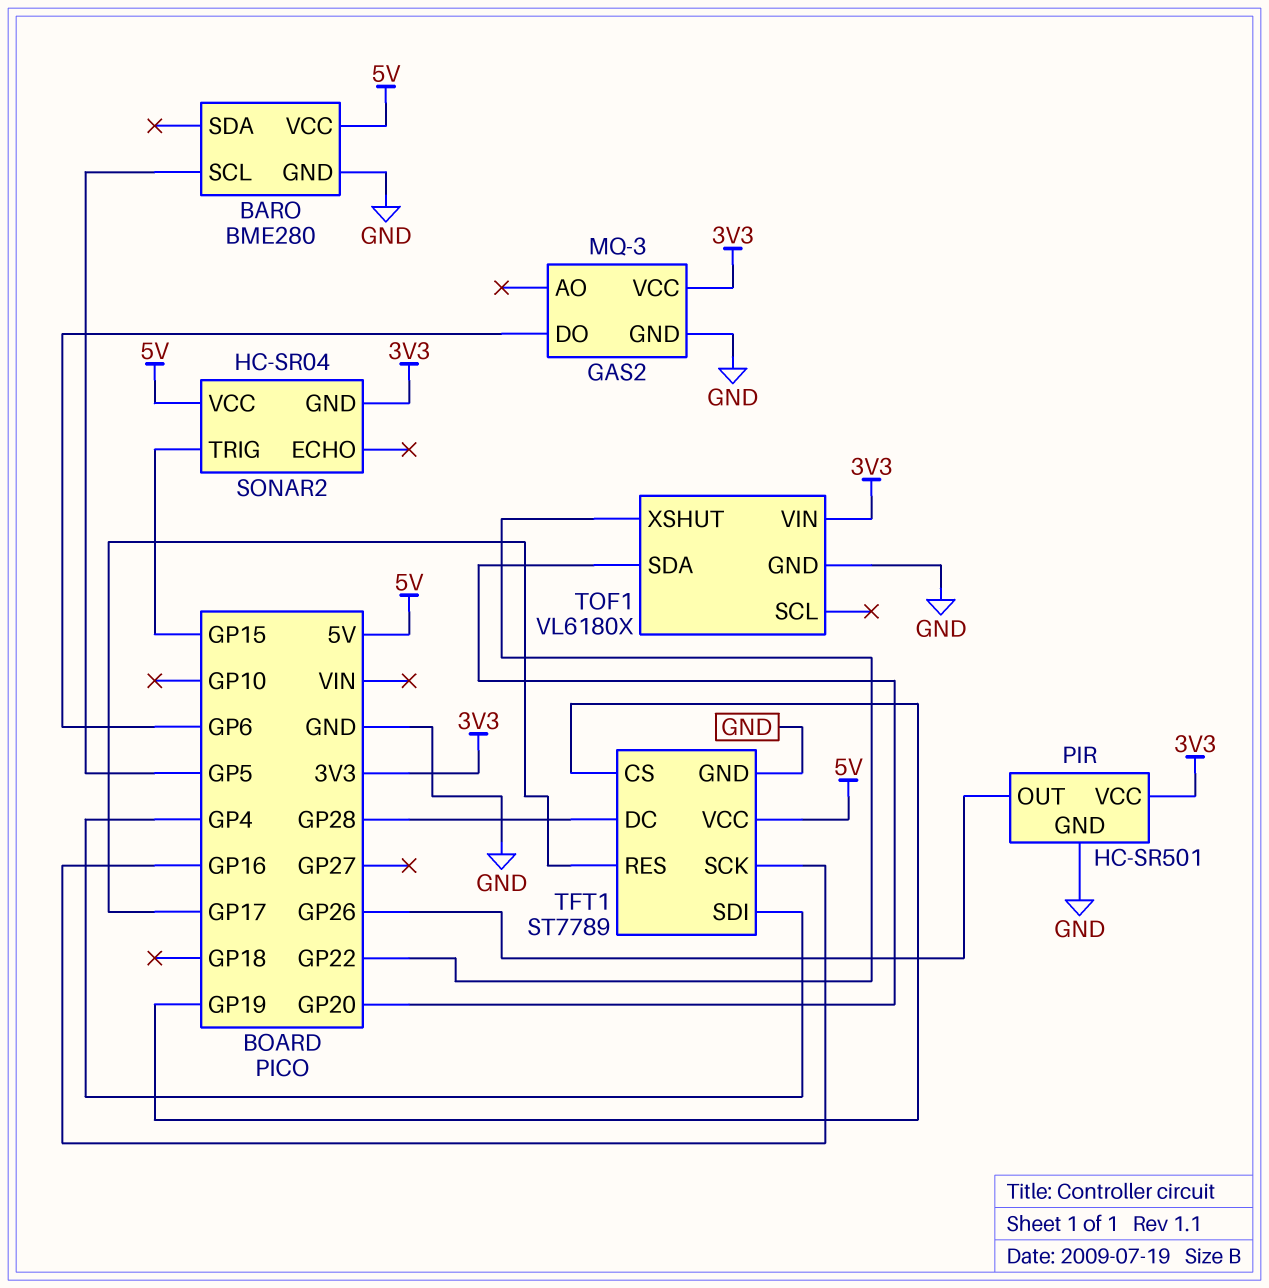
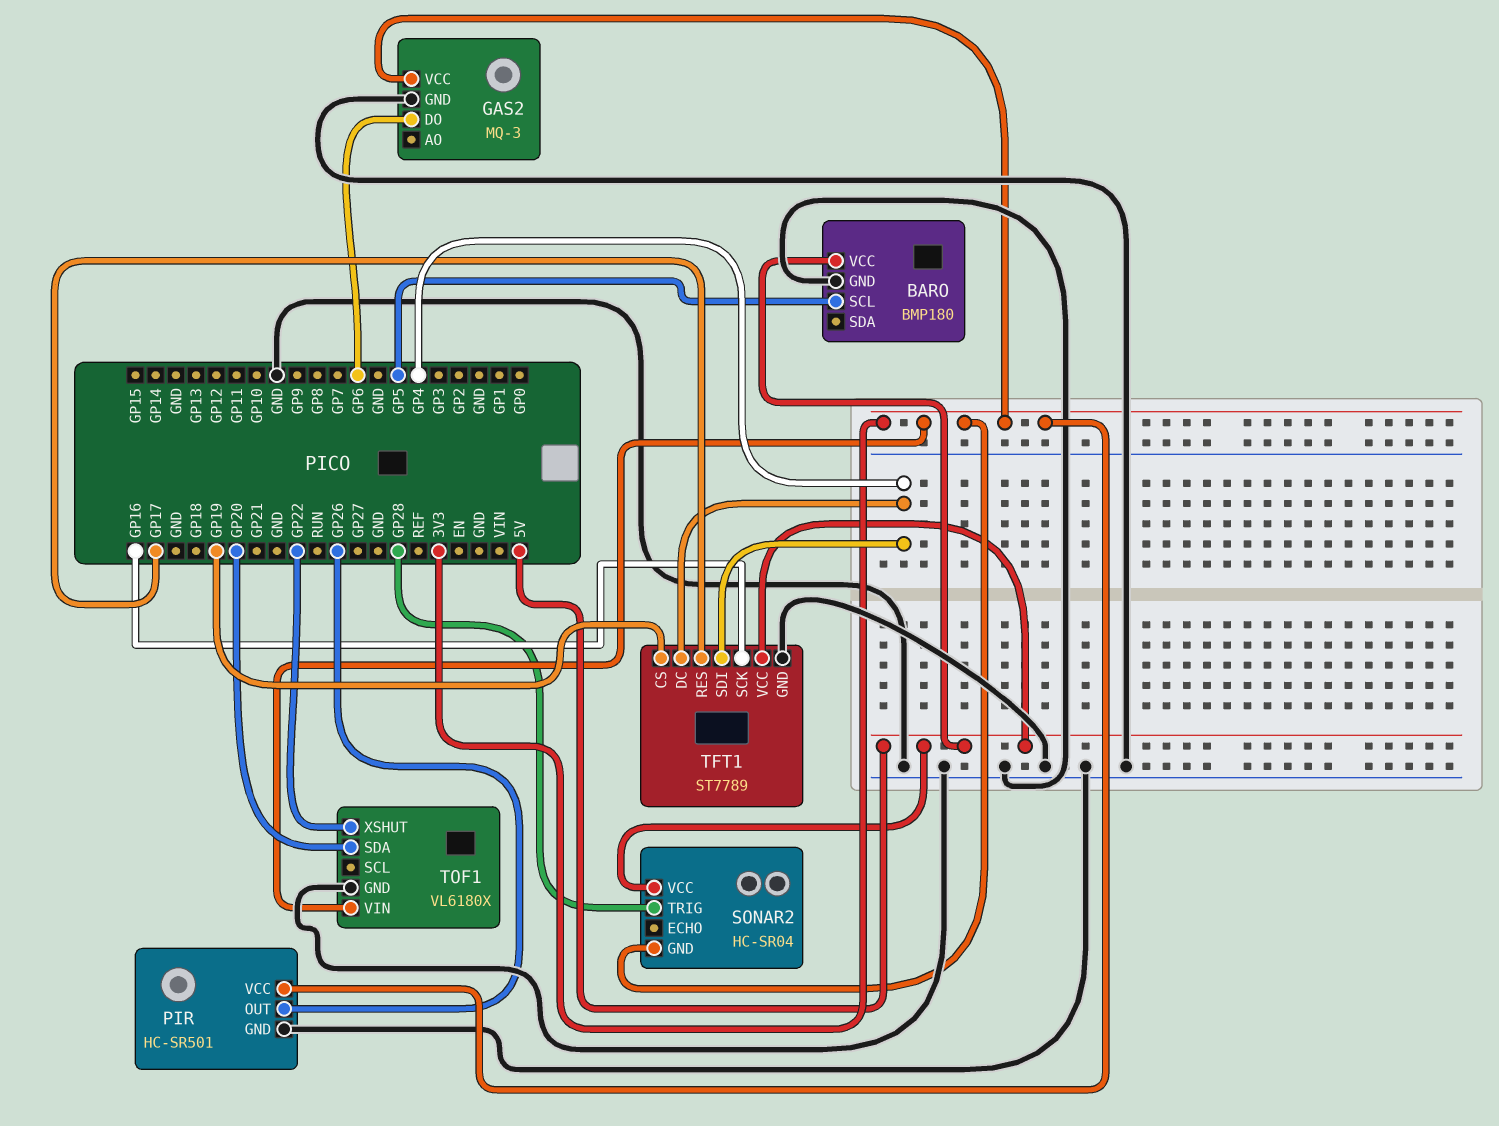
BARO: BME280 -> BMP180
SONAR2 pin TRIG: GP15 -> GP28
TFT1 pin DC: GP28 -> GP4

